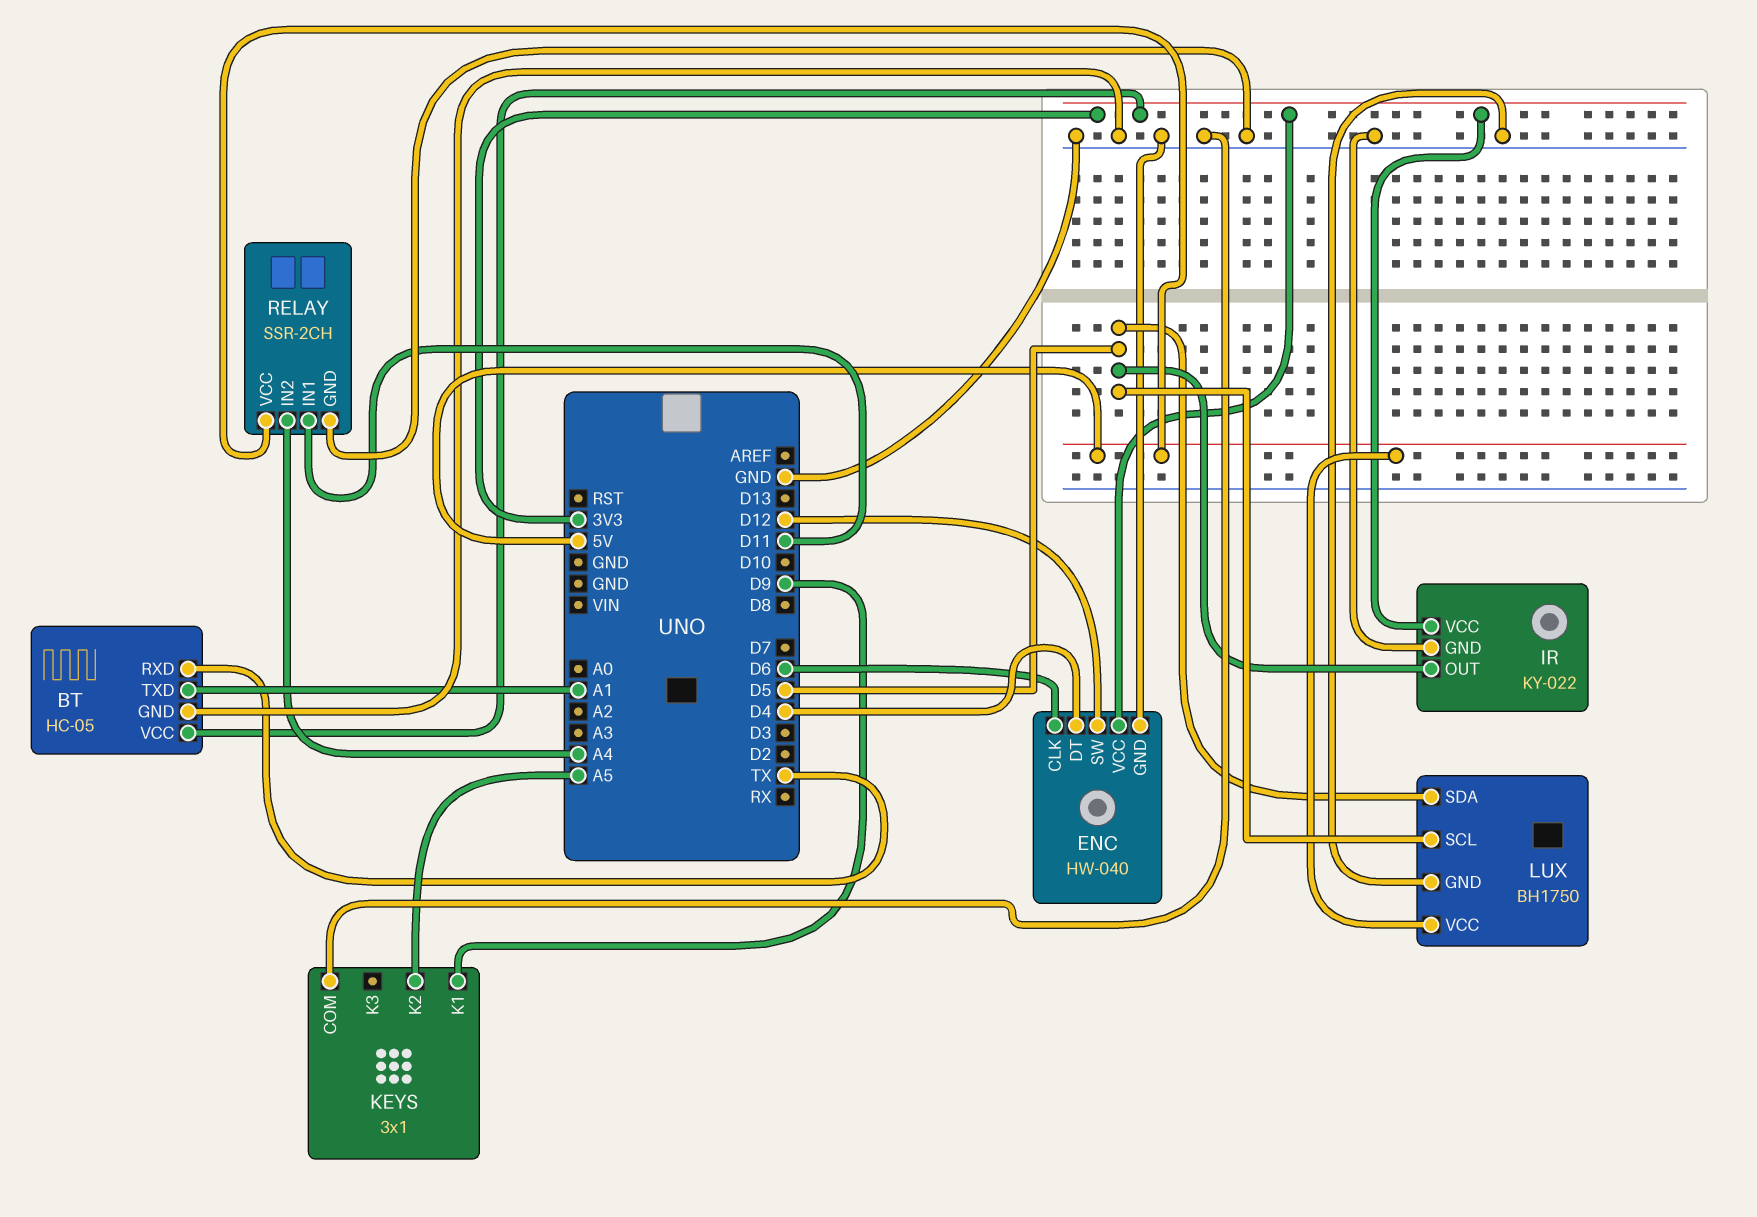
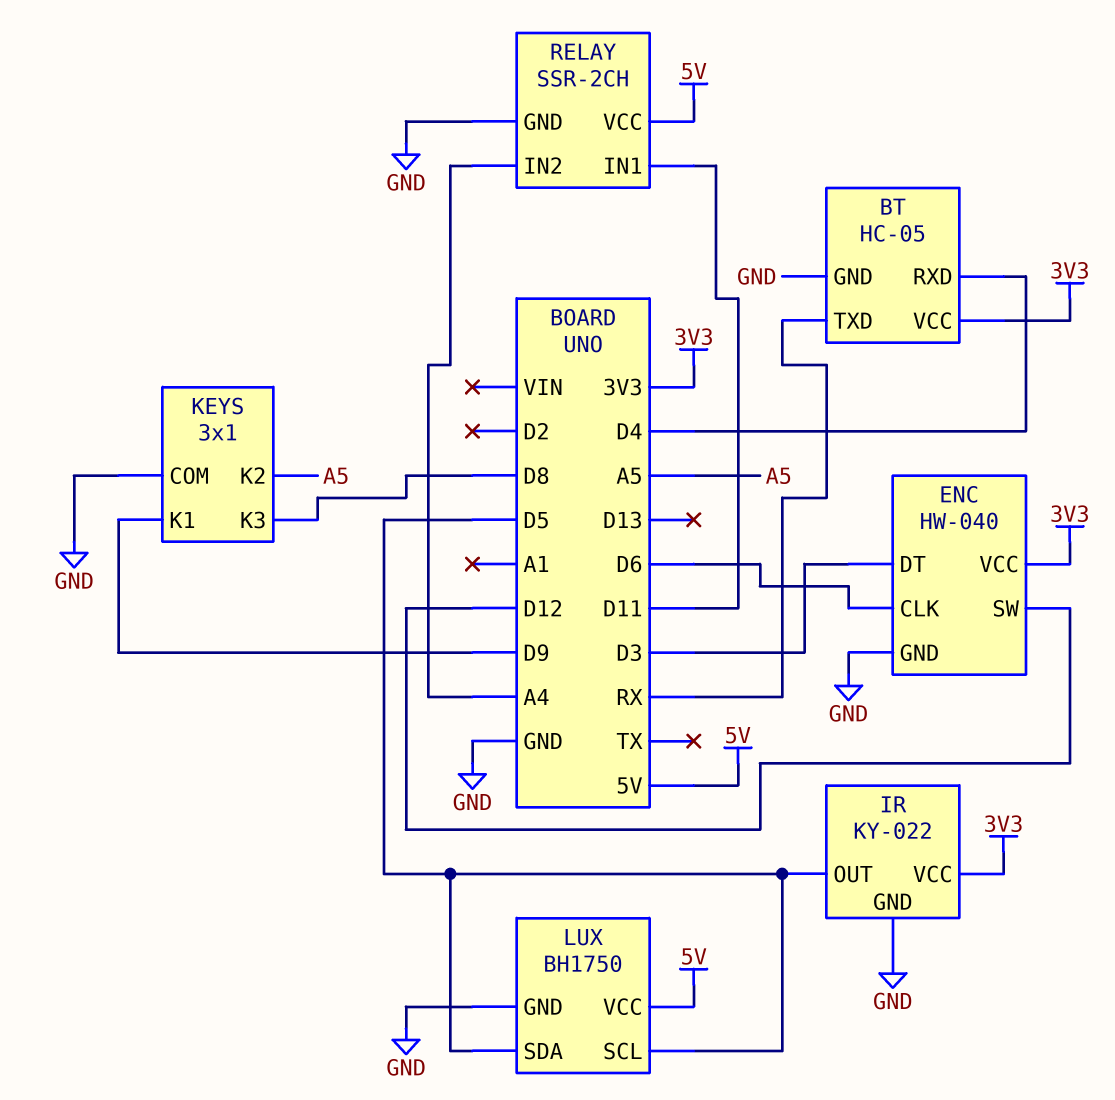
BT pin RXD: TX -> D4
BT pin TXD: A1 -> RX
ENC pin DT: D4 -> D3
KEYS pin K3: none -> D8

